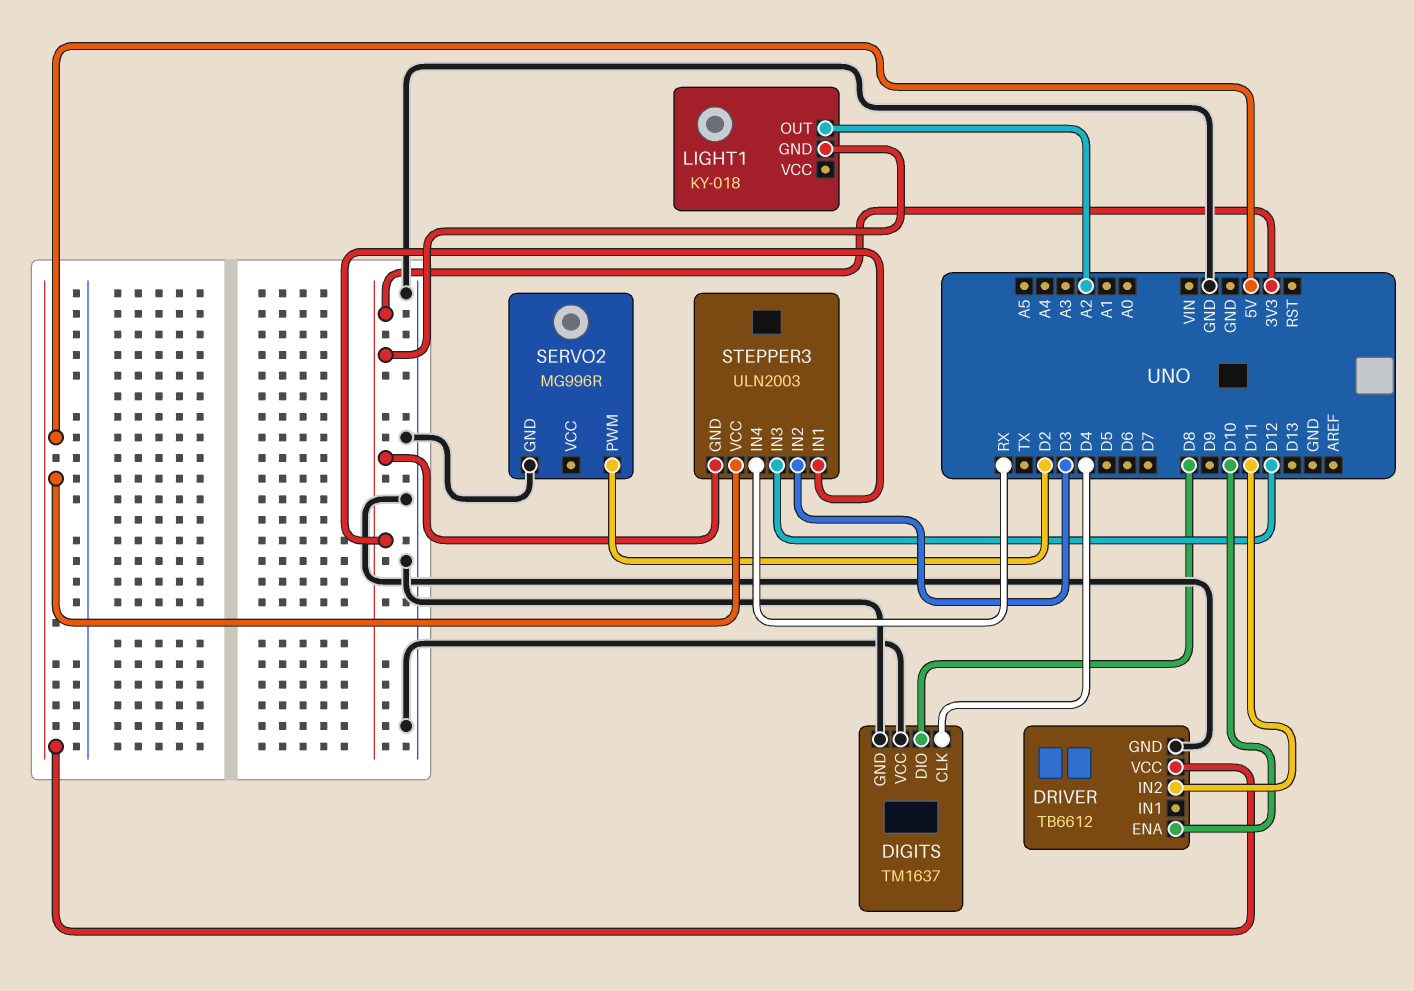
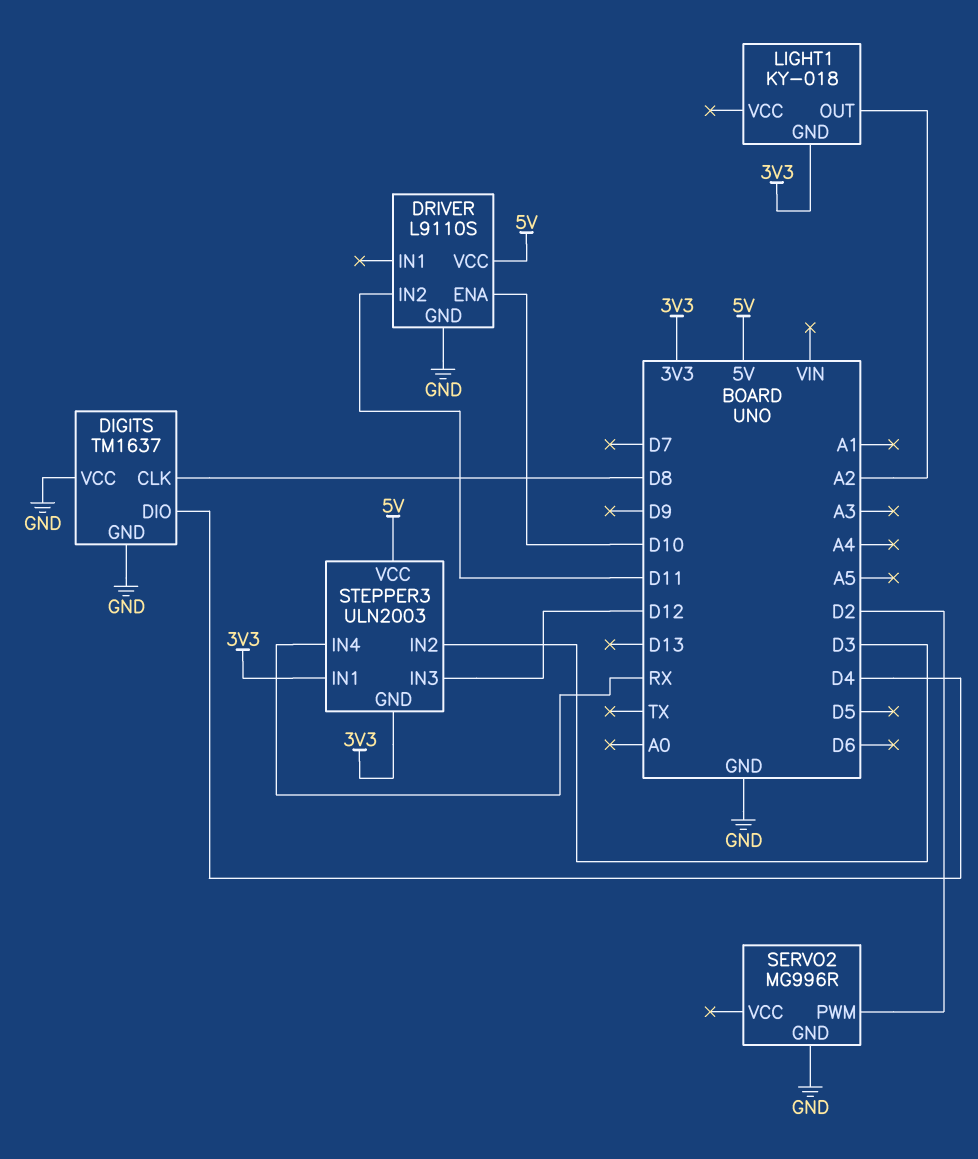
DIGITS pin CLK: D4 -> D8
DIGITS pin DIO: D8 -> D4
DRIVER: TB6612 -> L9110S

